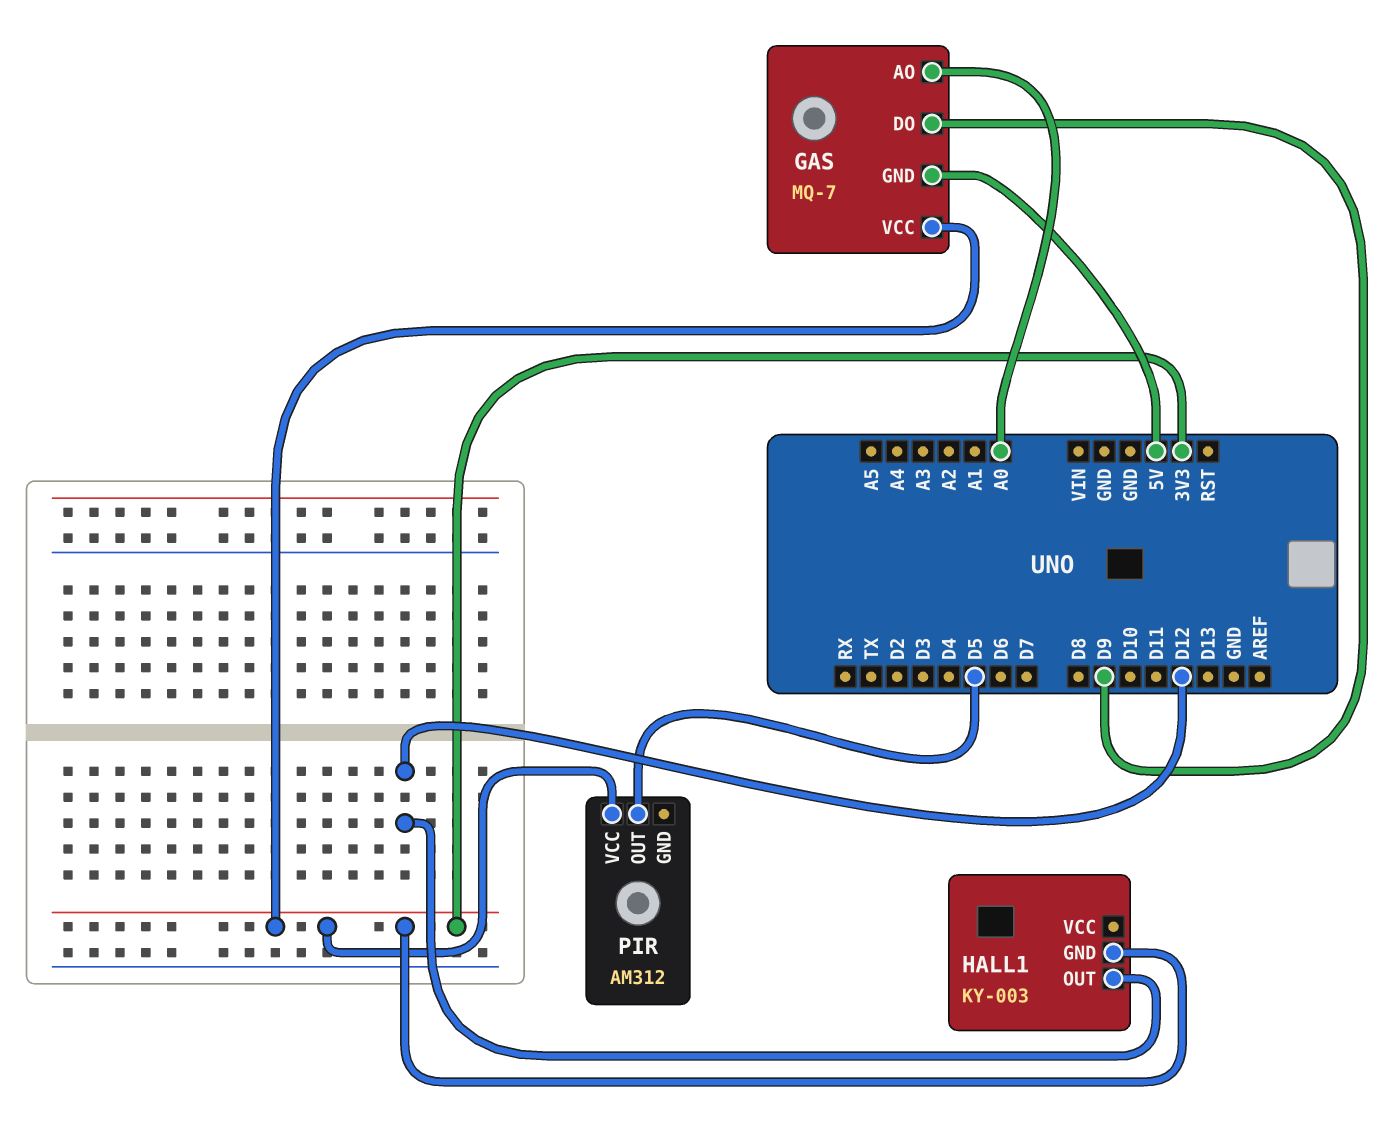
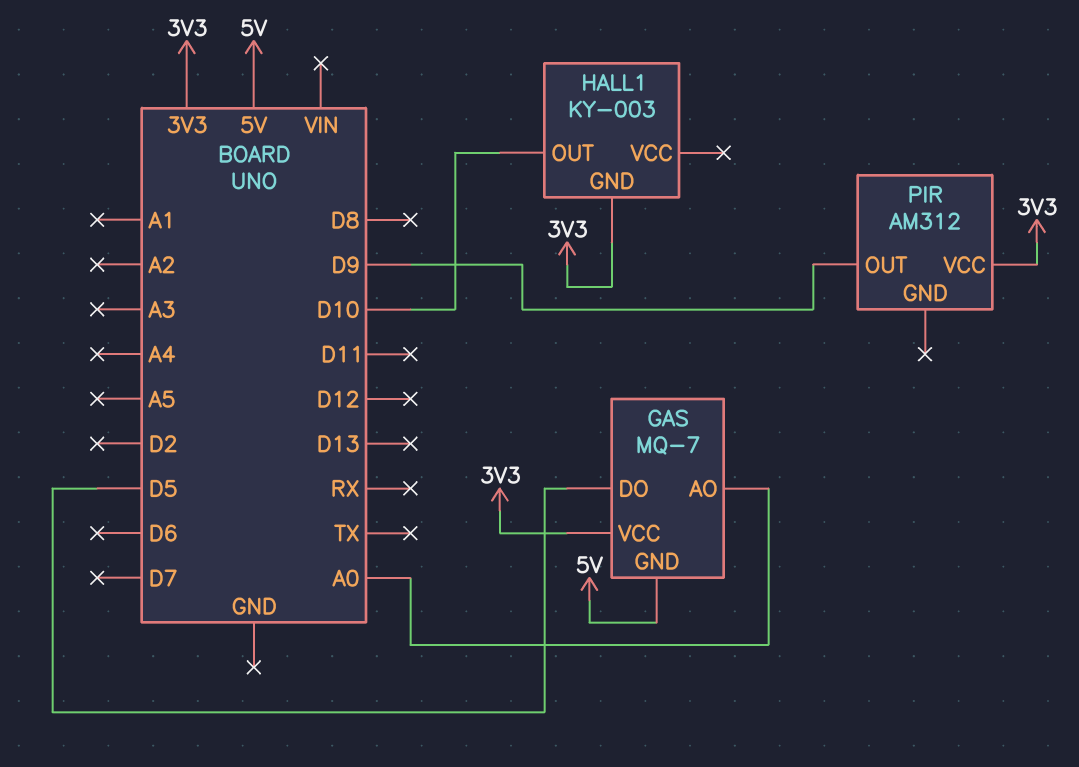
GAS pin DO: D9 -> D5
HALL1 pin OUT: D12 -> D10
PIR pin OUT: D5 -> D9

